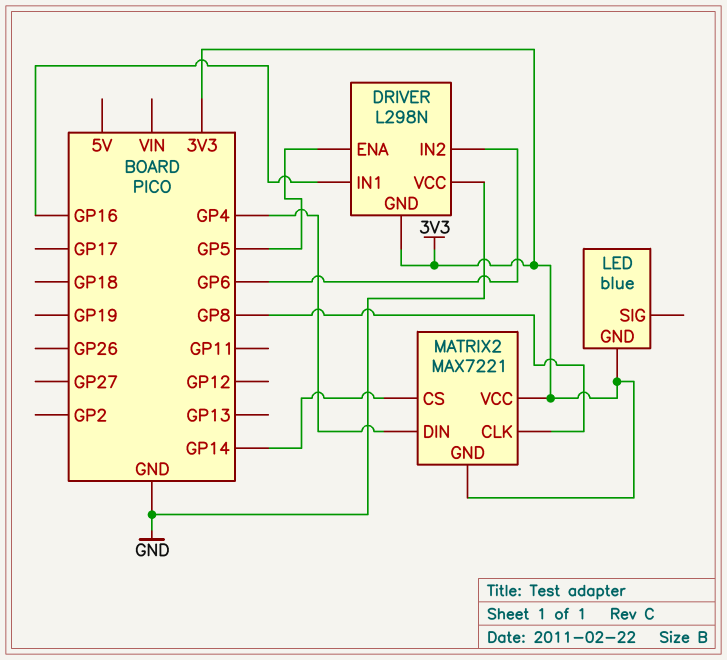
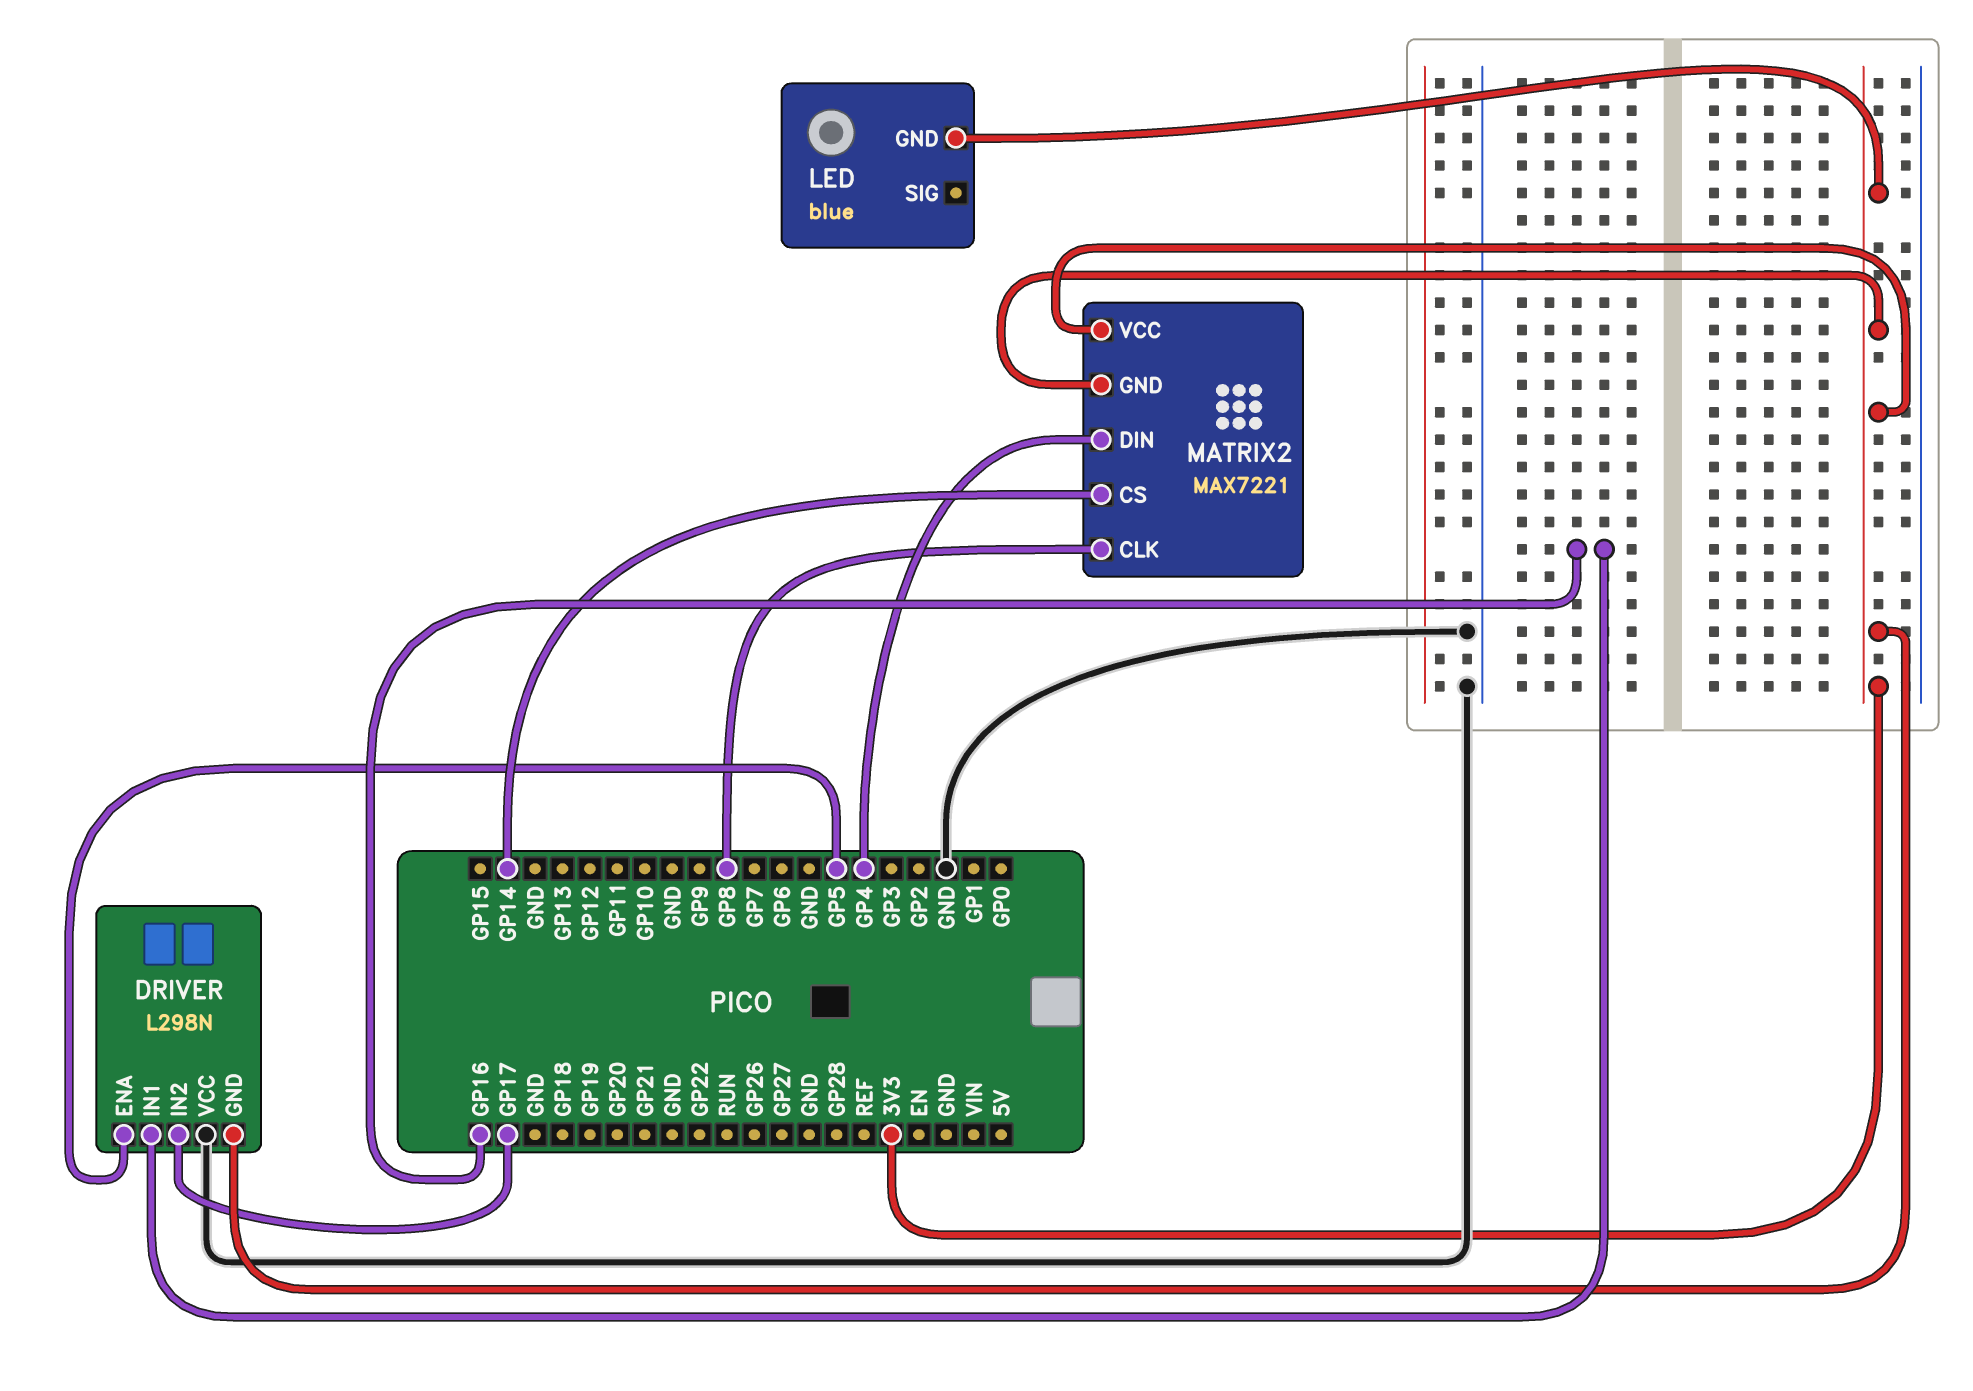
DRIVER pin IN2: GP6 -> GP17

